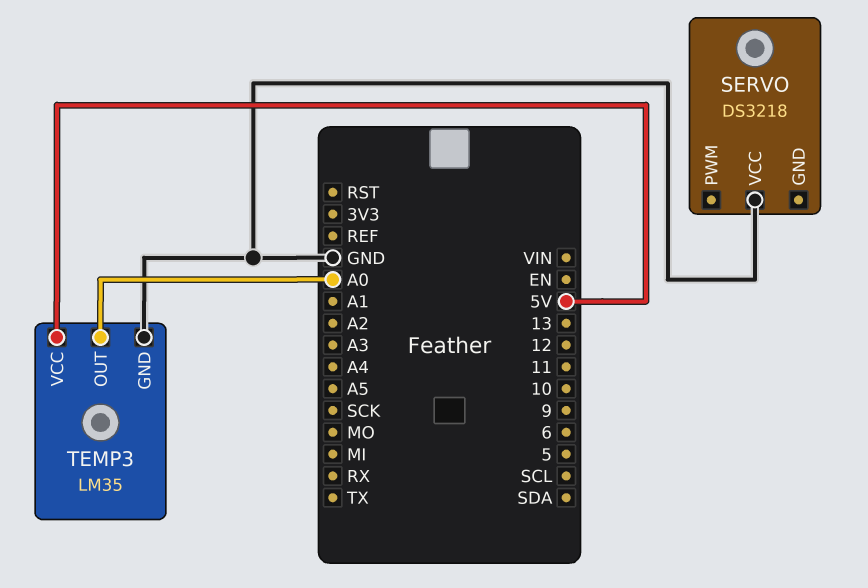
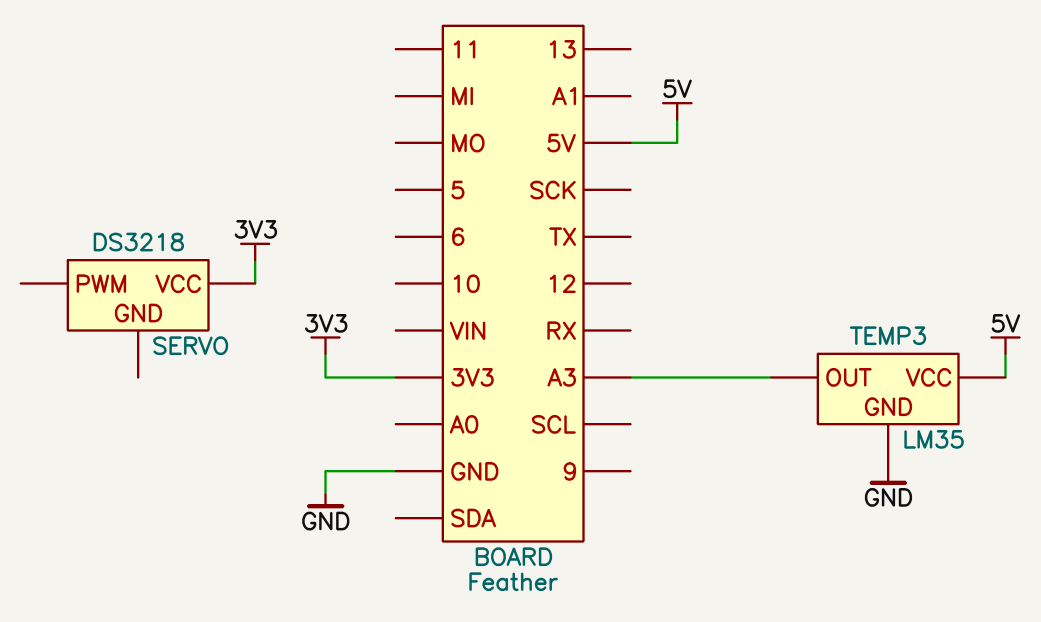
SERVO pin VCC: GND -> 3V3
TEMP3 pin OUT: A0 -> A3

